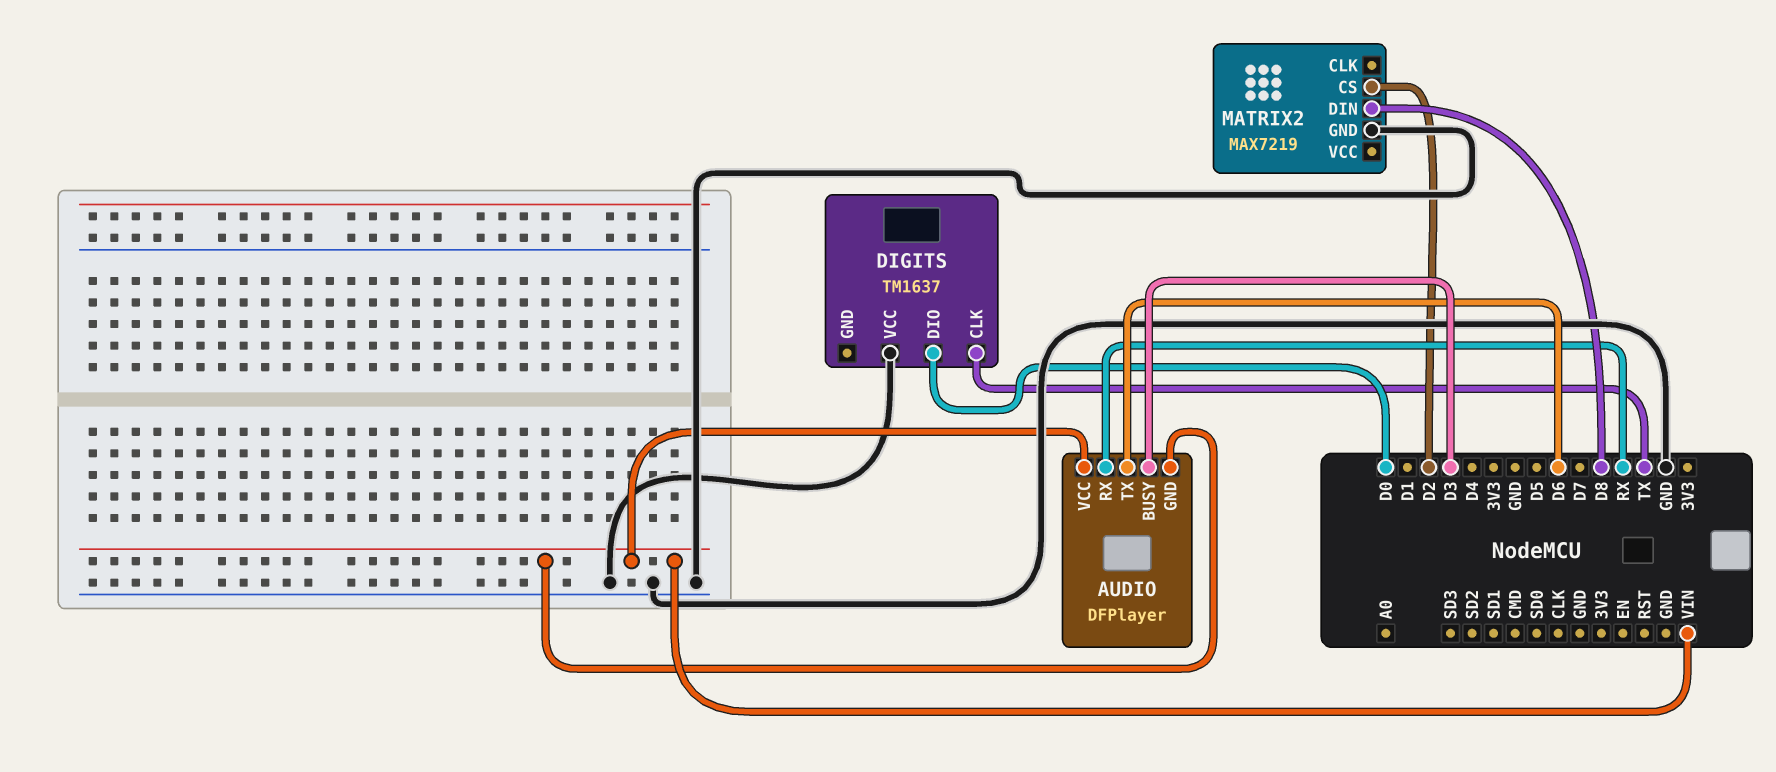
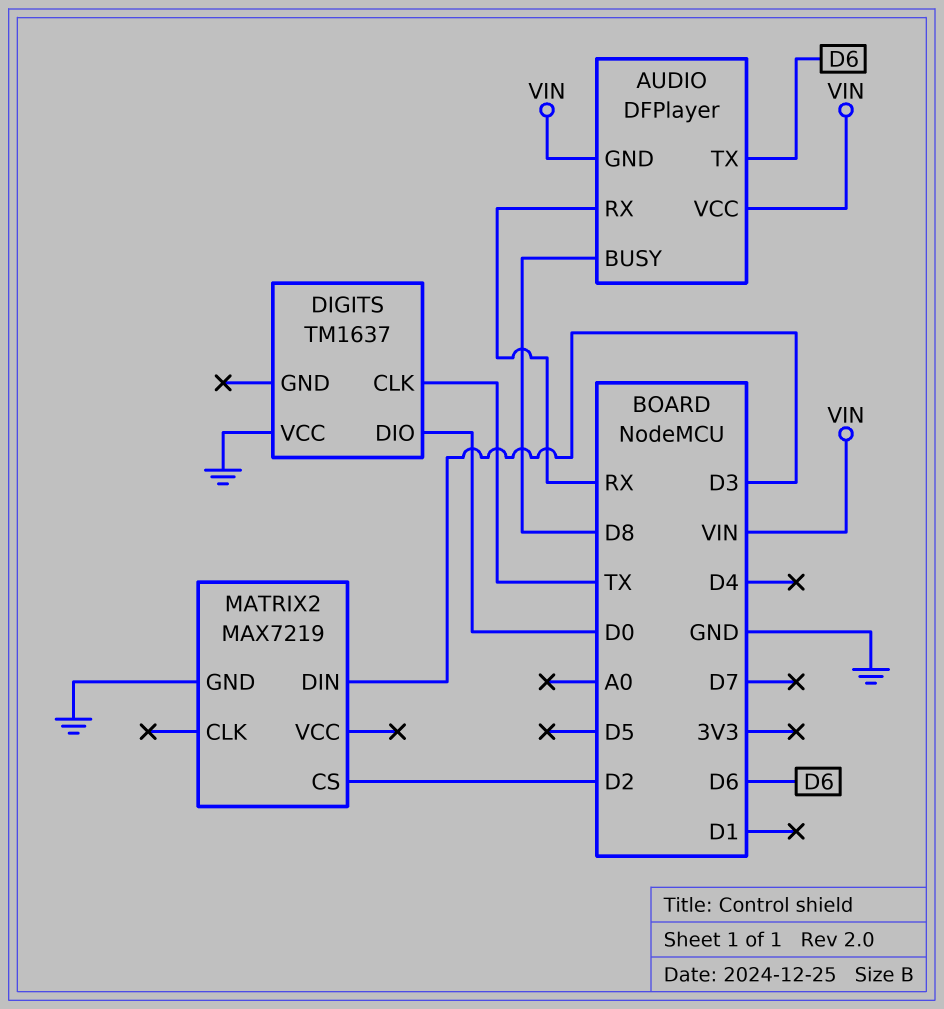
AUDIO pin BUSY: D3 -> D8
MATRIX2 pin DIN: D8 -> D3

